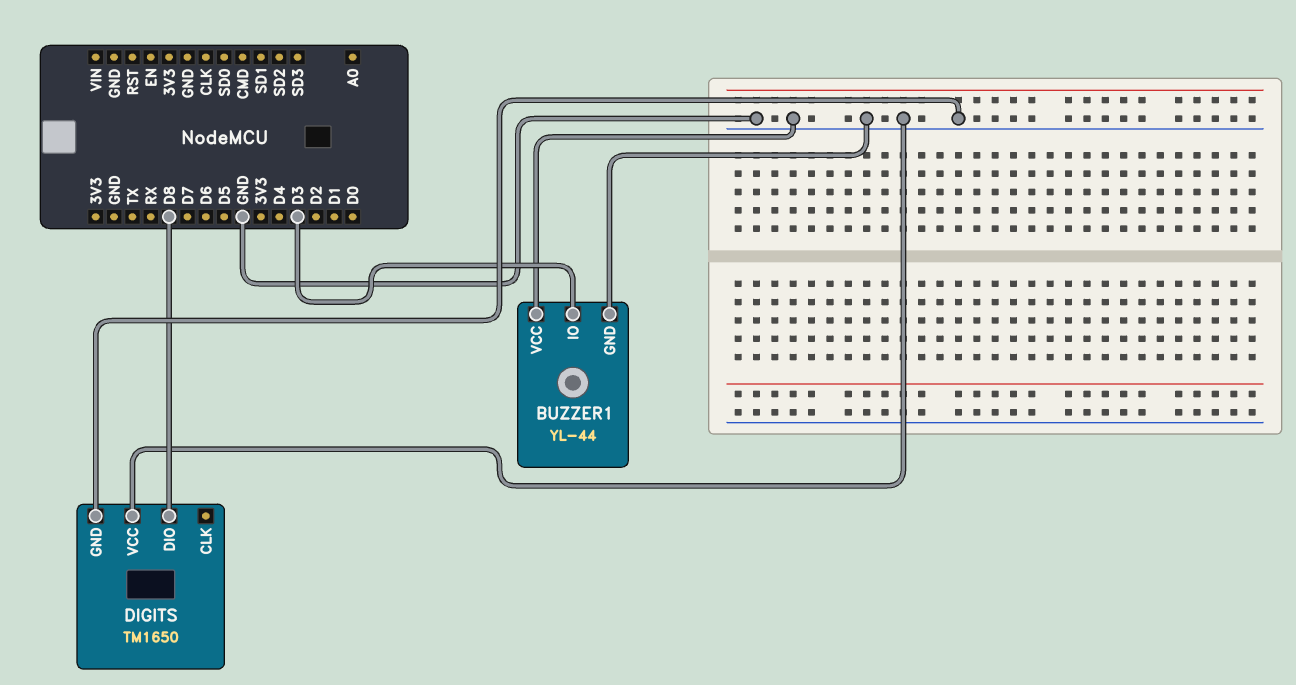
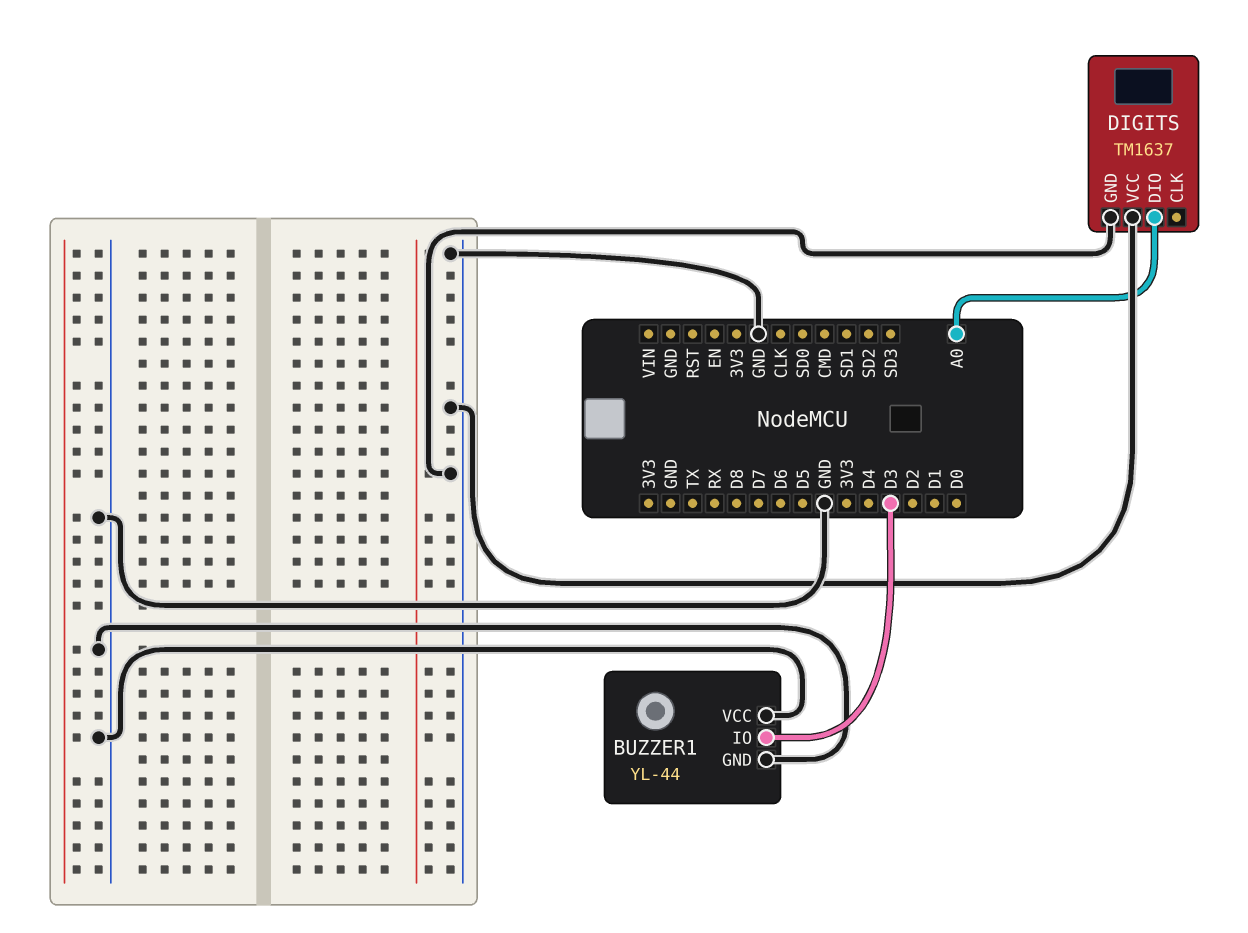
DIGITS: TM1650 -> TM1637
DIGITS pin DIO: D8 -> A0

